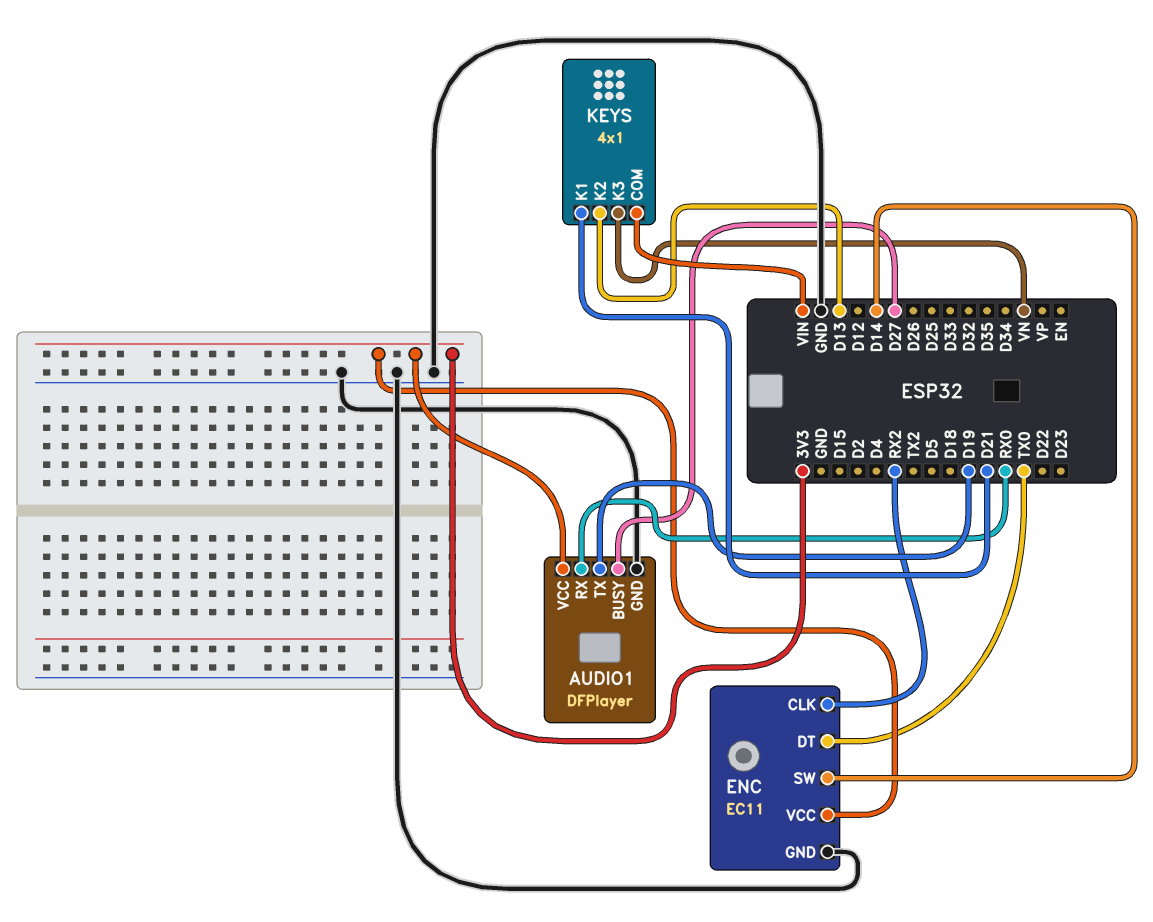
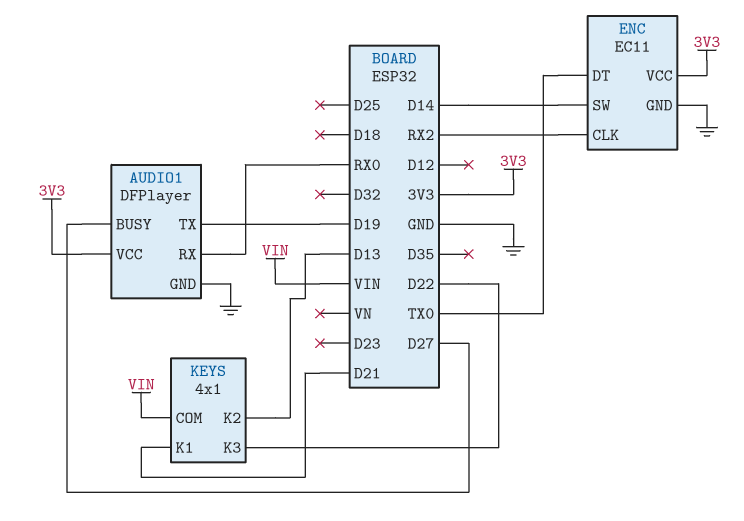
KEYS pin K3: VN -> D22

